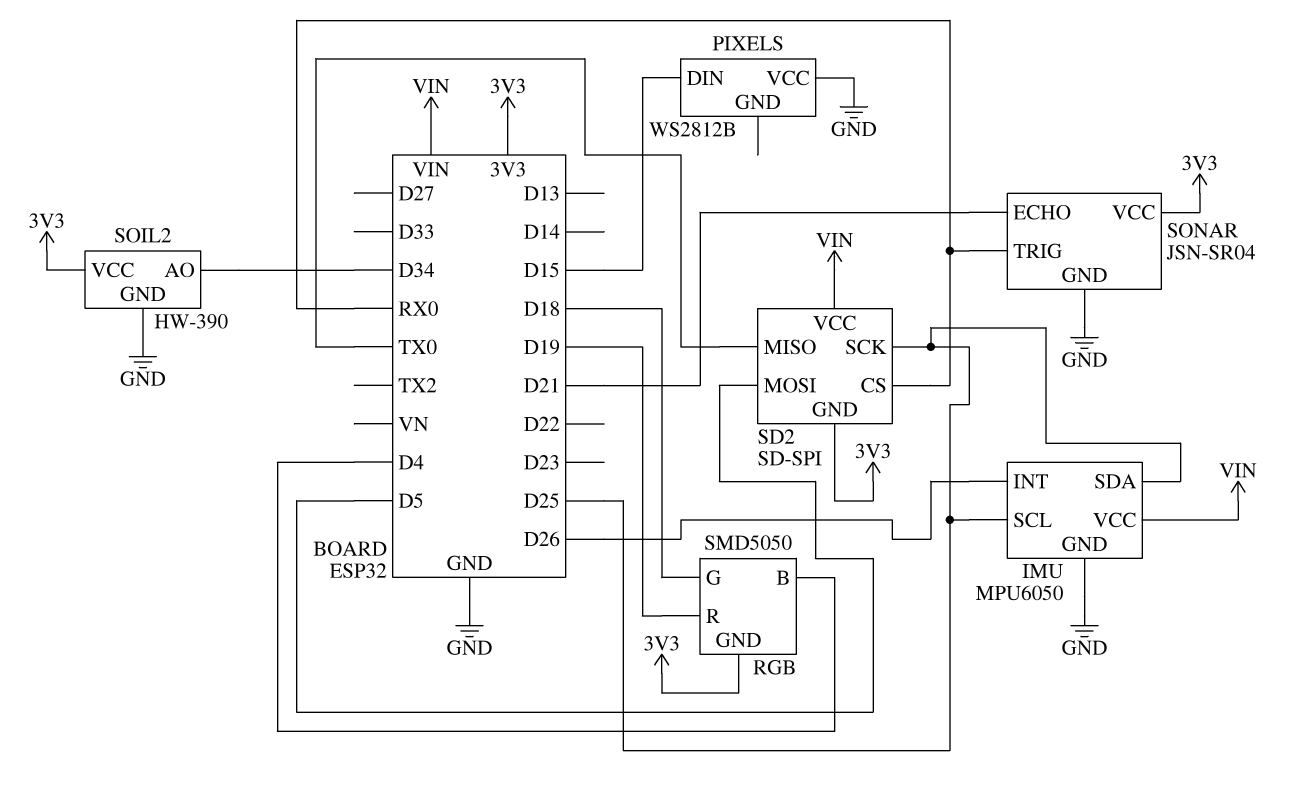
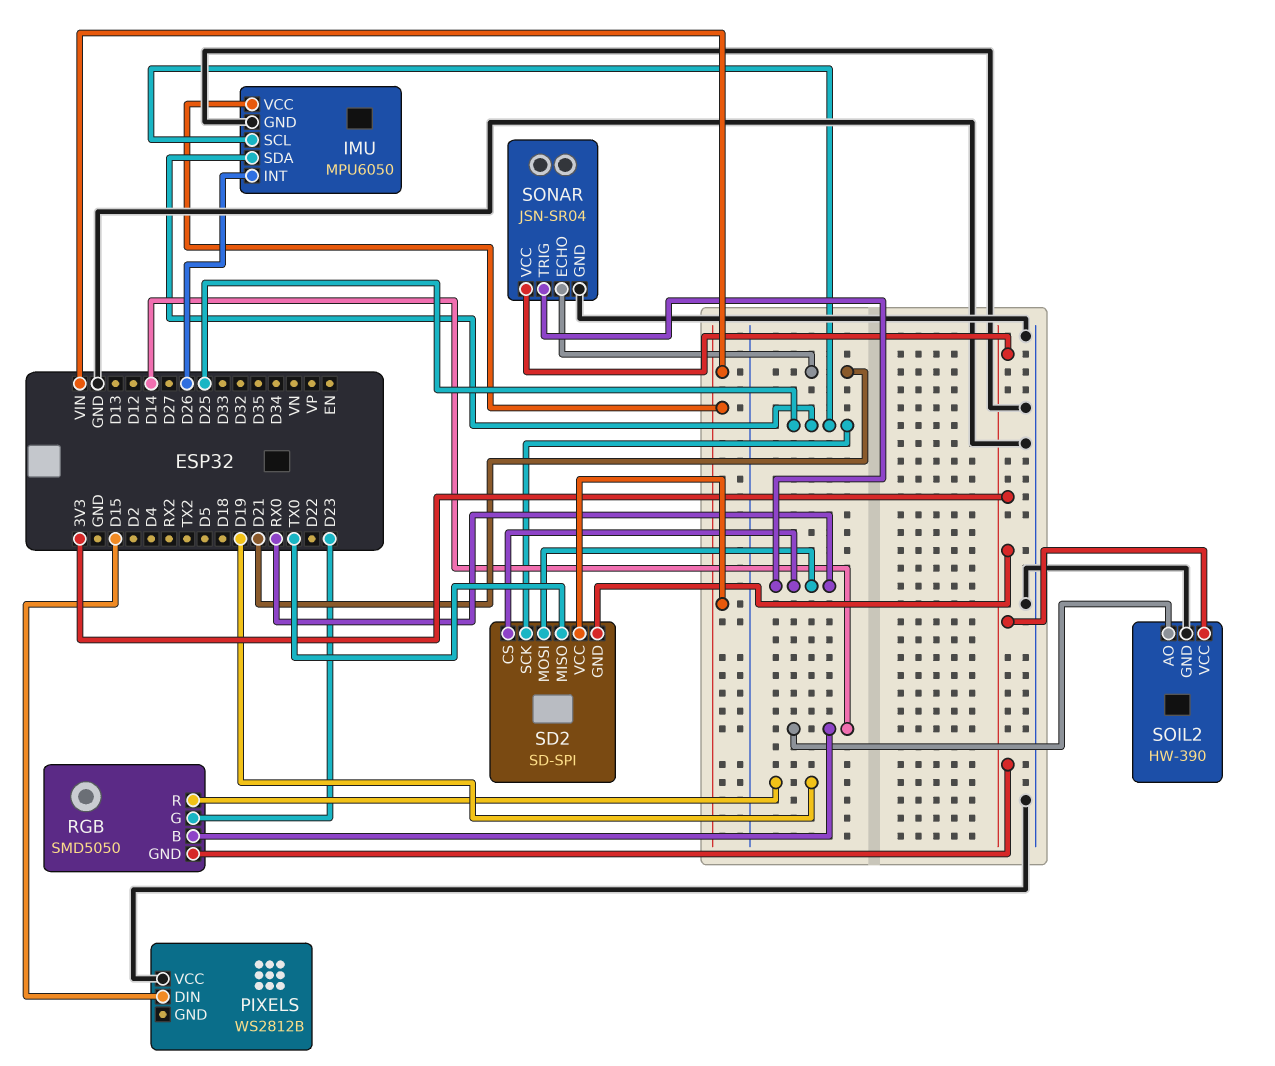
RGB pin B: D4 -> D14
RGB pin G: D18 -> D23
SD2 pin MOSI: D5 -> RX0
SOIL2 pin AO: D34 -> D14

